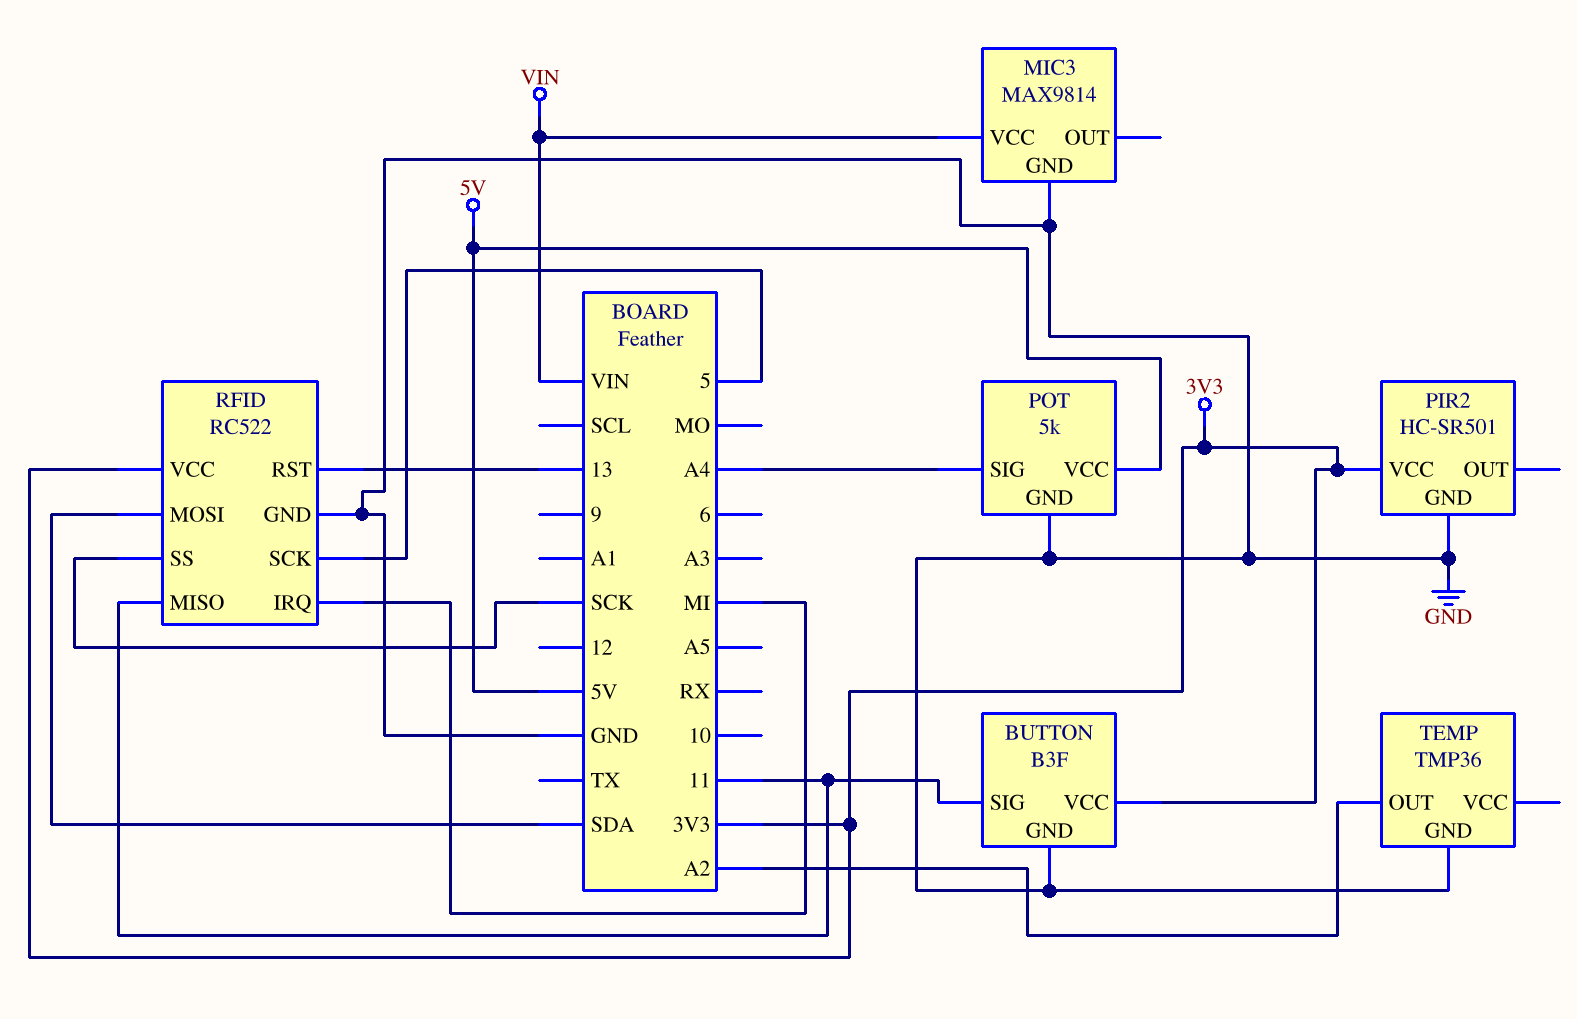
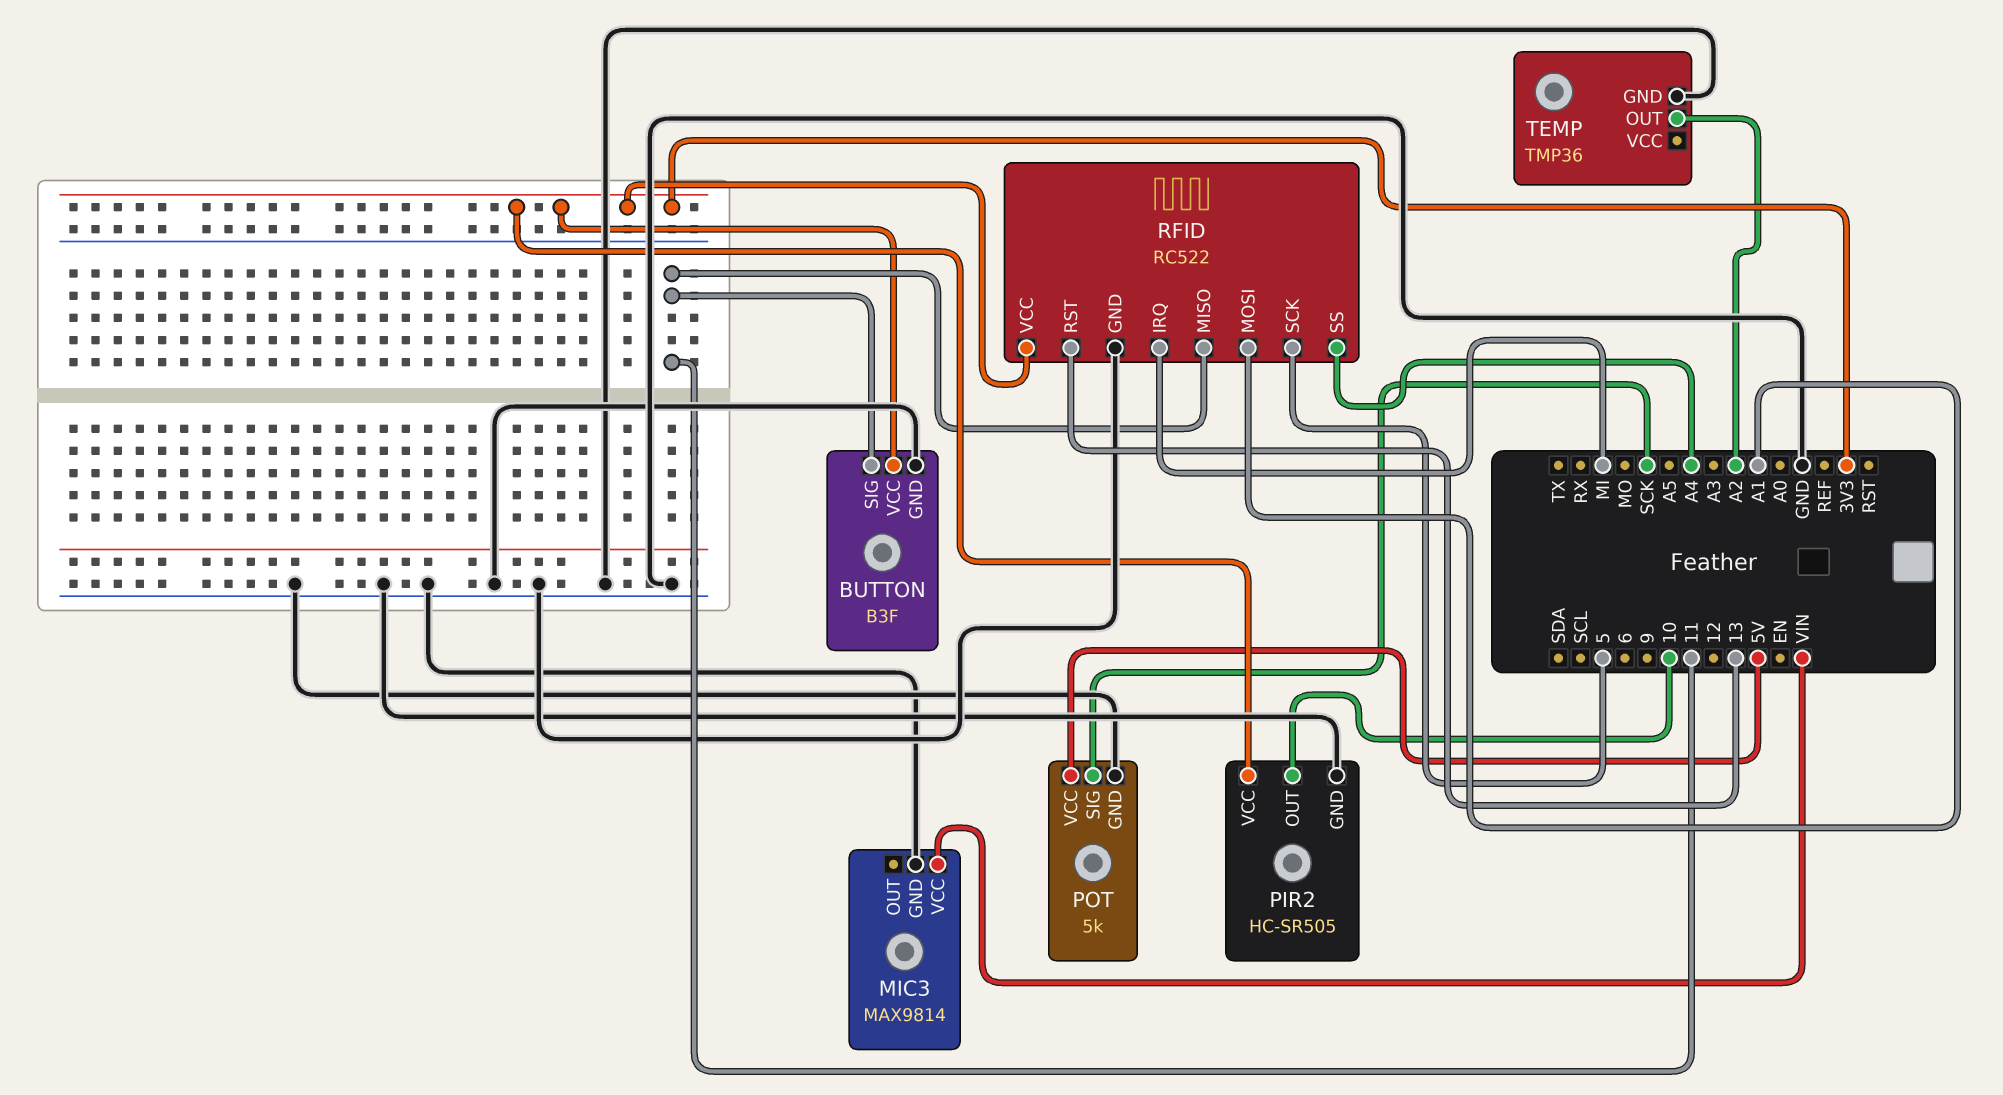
PIR2: HC-SR501 -> HC-SR505
PIR2 pin OUT: none -> 10
POT pin SIG: A4 -> SCK
RFID pin MOSI: SDA -> A1
RFID pin SS: SCK -> A4

